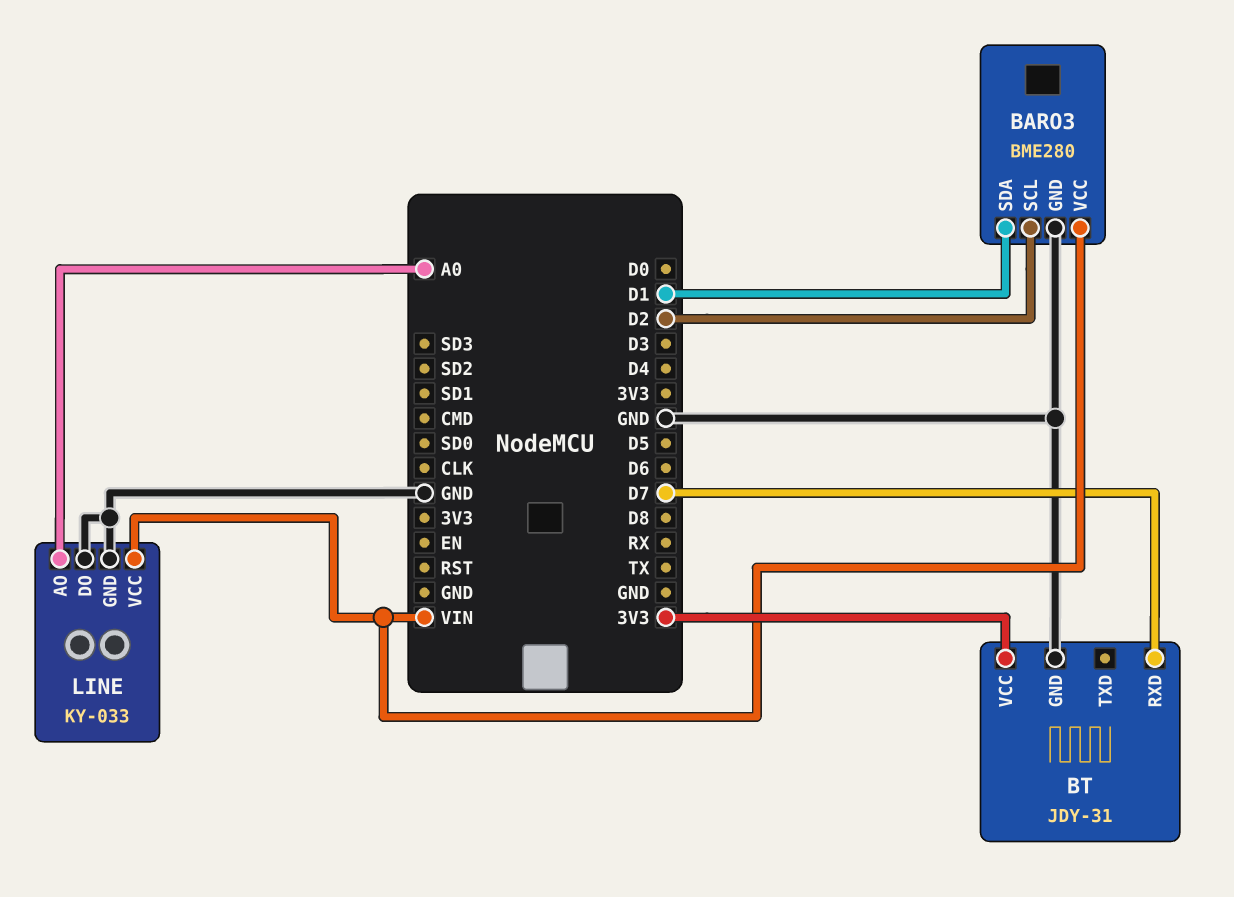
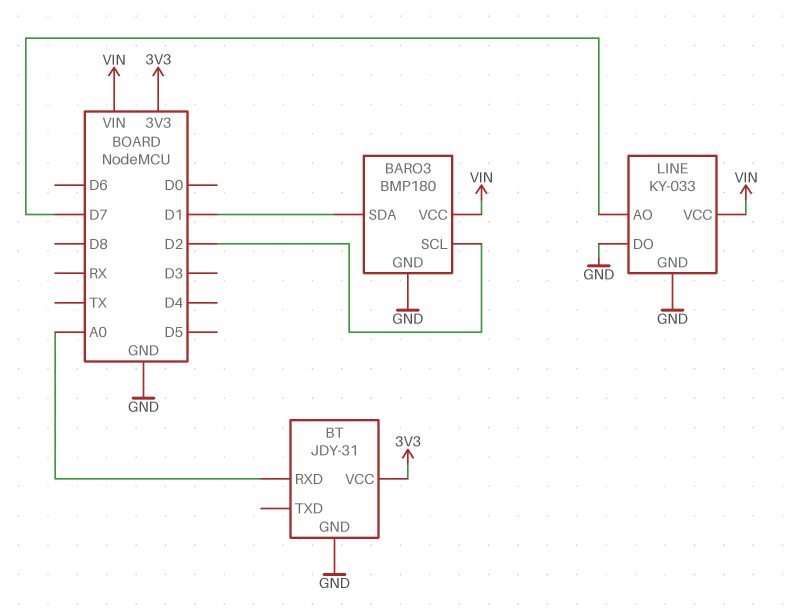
BARO3: BME280 -> BMP180
BT pin RXD: D7 -> A0
LINE pin AO: A0 -> D7

